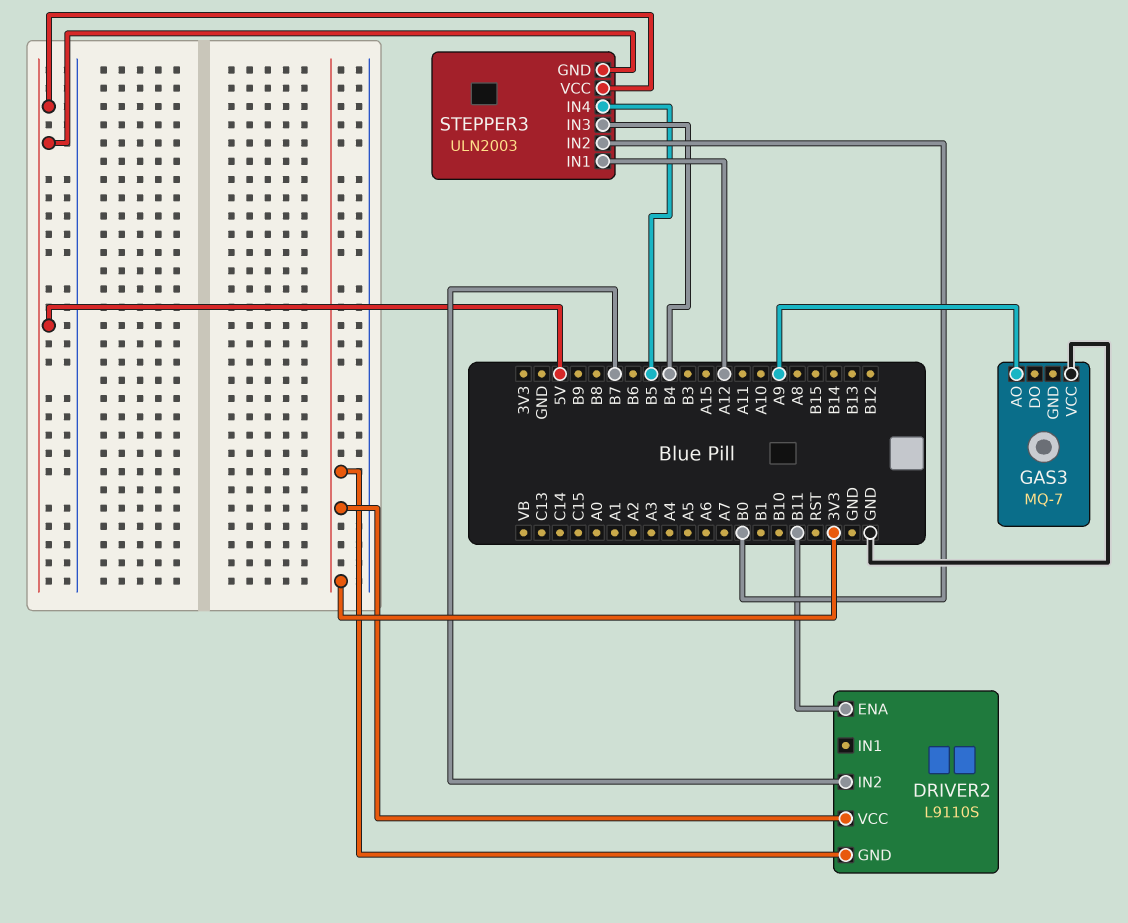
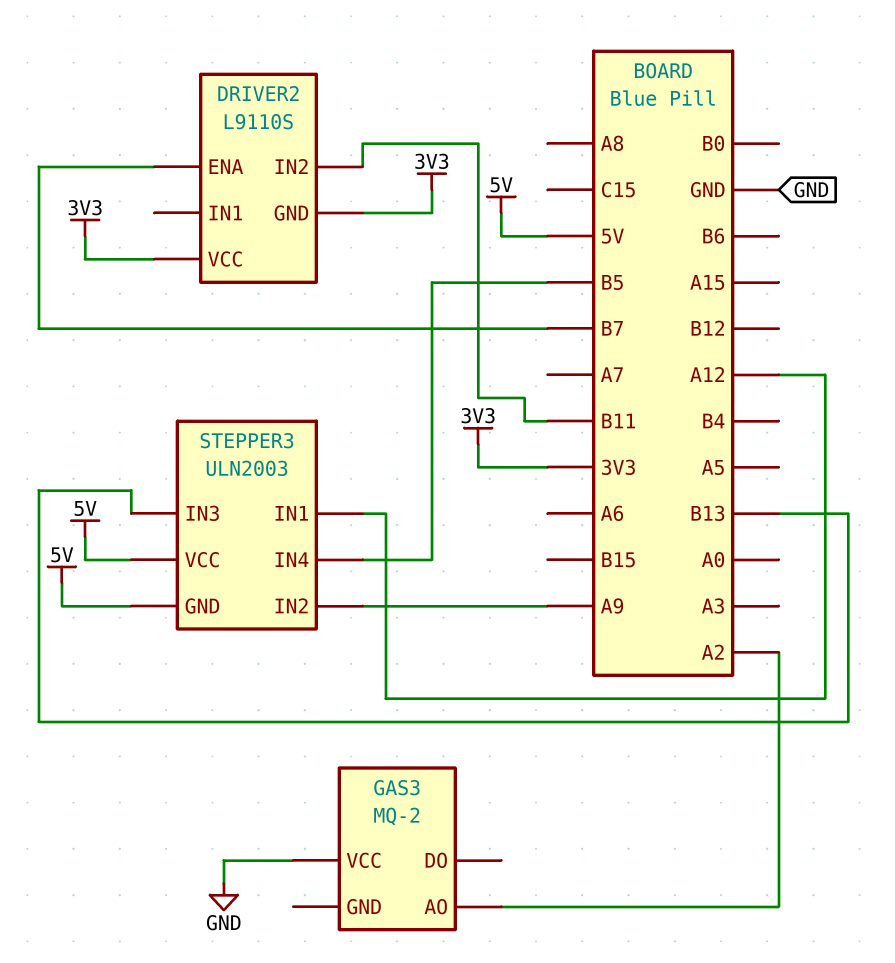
DRIVER2 pin ENA: B11 -> B7
DRIVER2 pin IN2: B7 -> B11
GAS3: MQ-7 -> MQ-2
GAS3 pin AO: A9 -> A2
STEPPER3 pin IN2: B0 -> A9
STEPPER3 pin IN3: B4 -> B13

